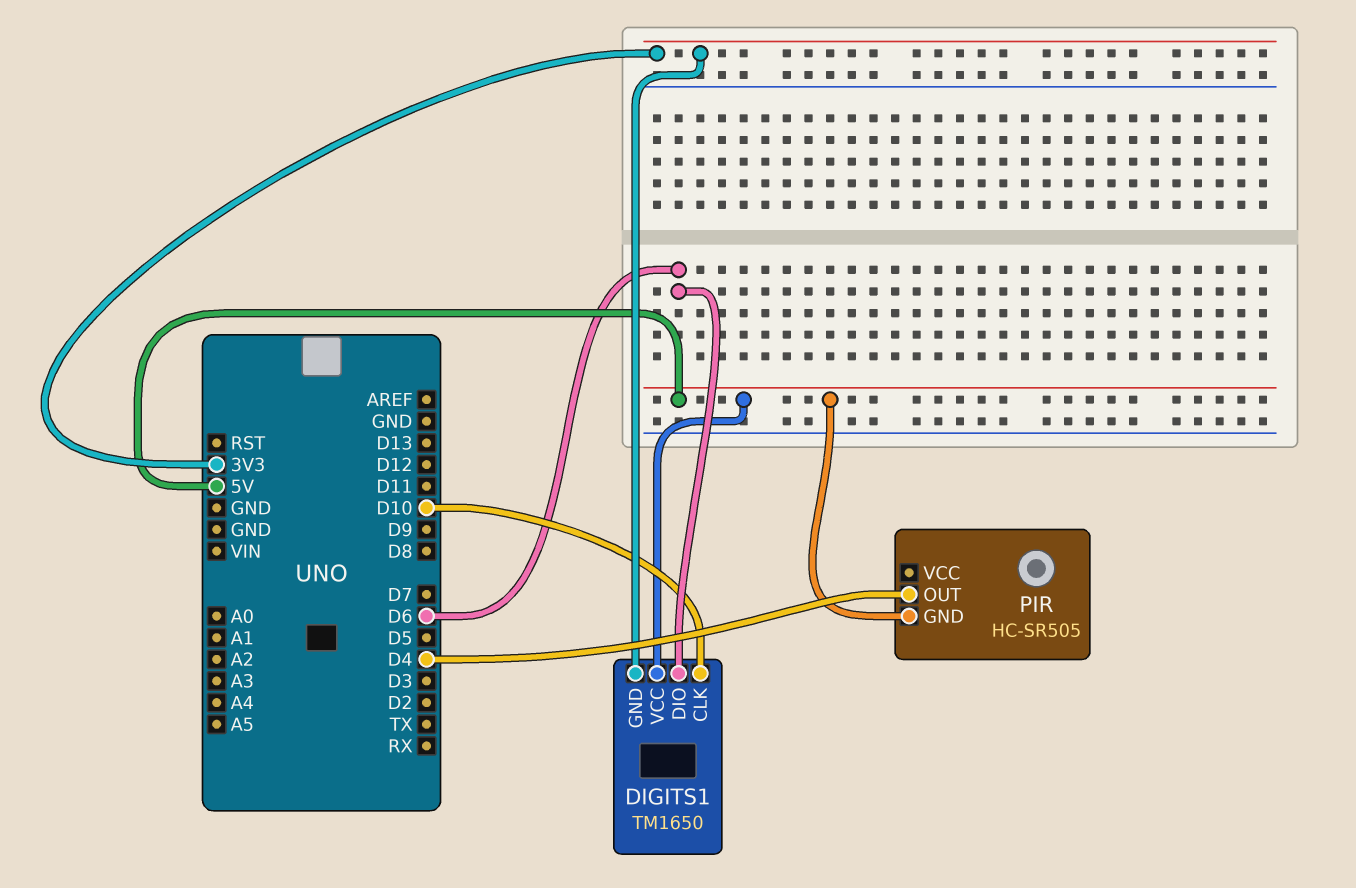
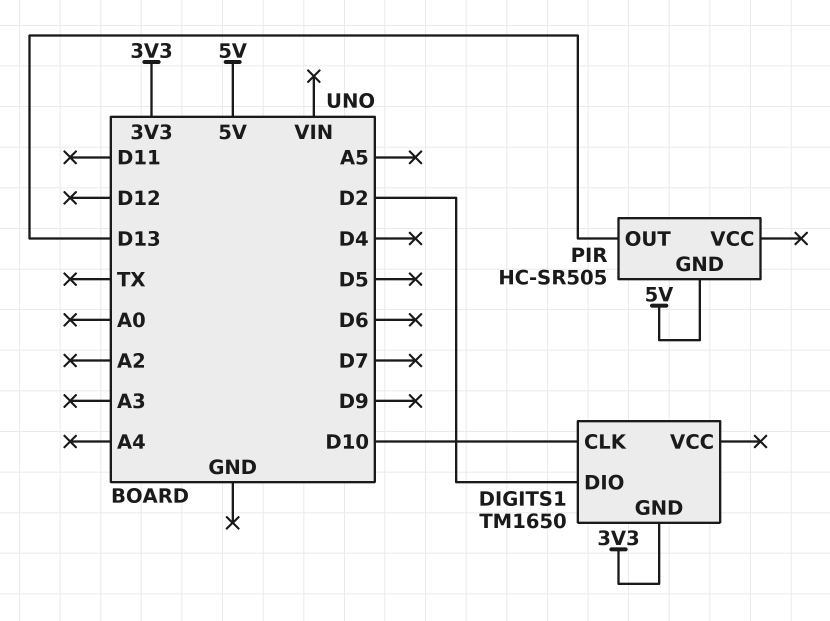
DIGITS1 pin DIO: D6 -> D2
DIGITS1 pin VCC: 5V -> none
PIR pin OUT: D4 -> D13

